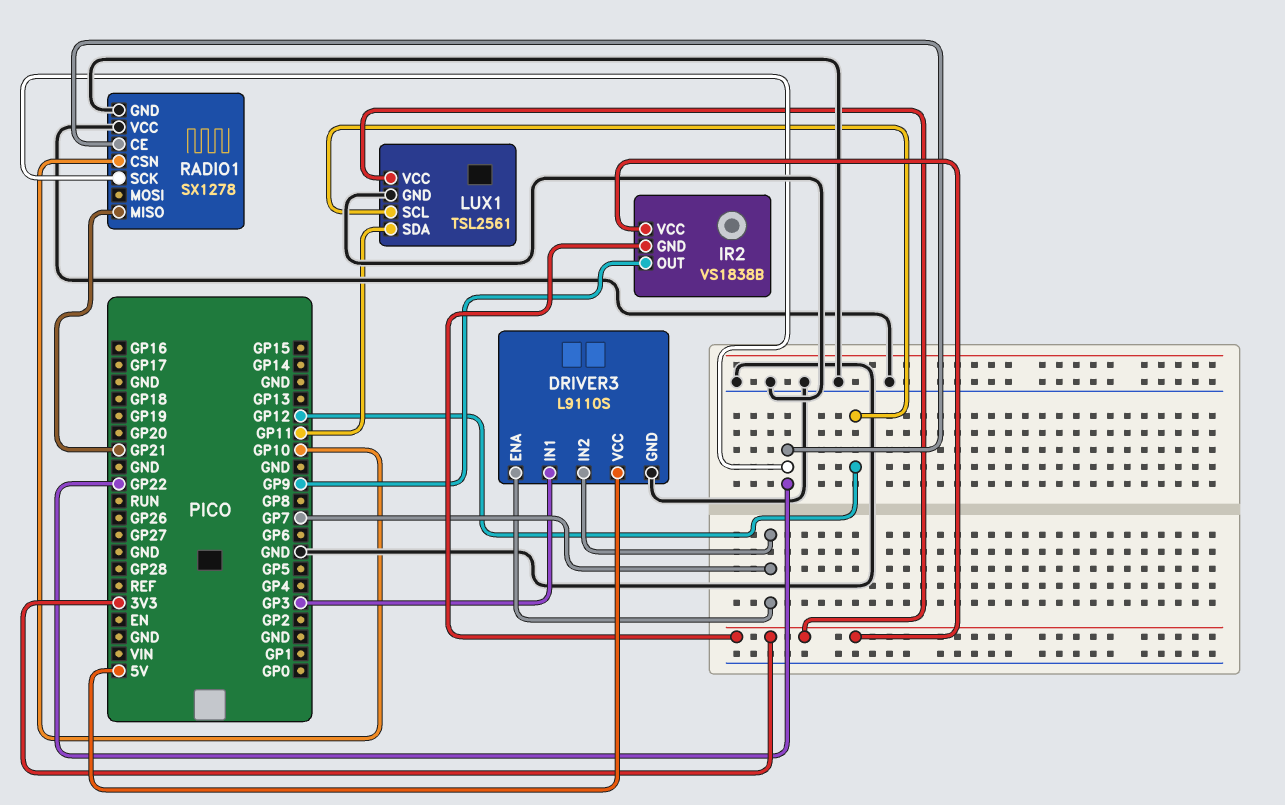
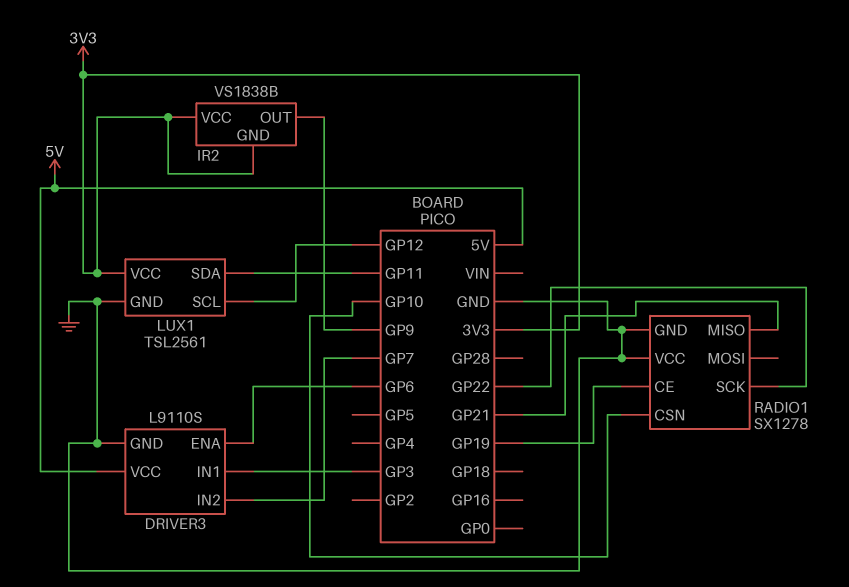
DRIVER3 pin ENA: GP7 -> GP6
RADIO1 pin CE: GP22 -> GP19

